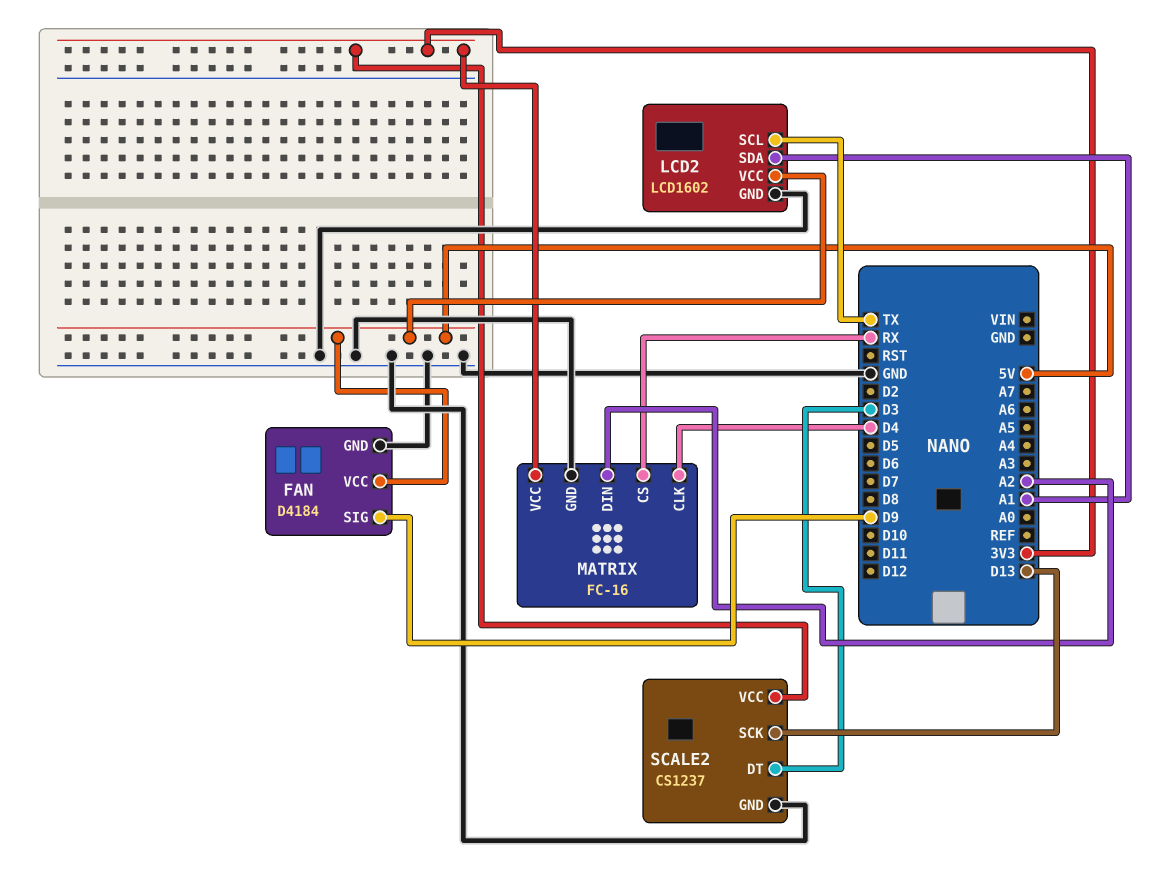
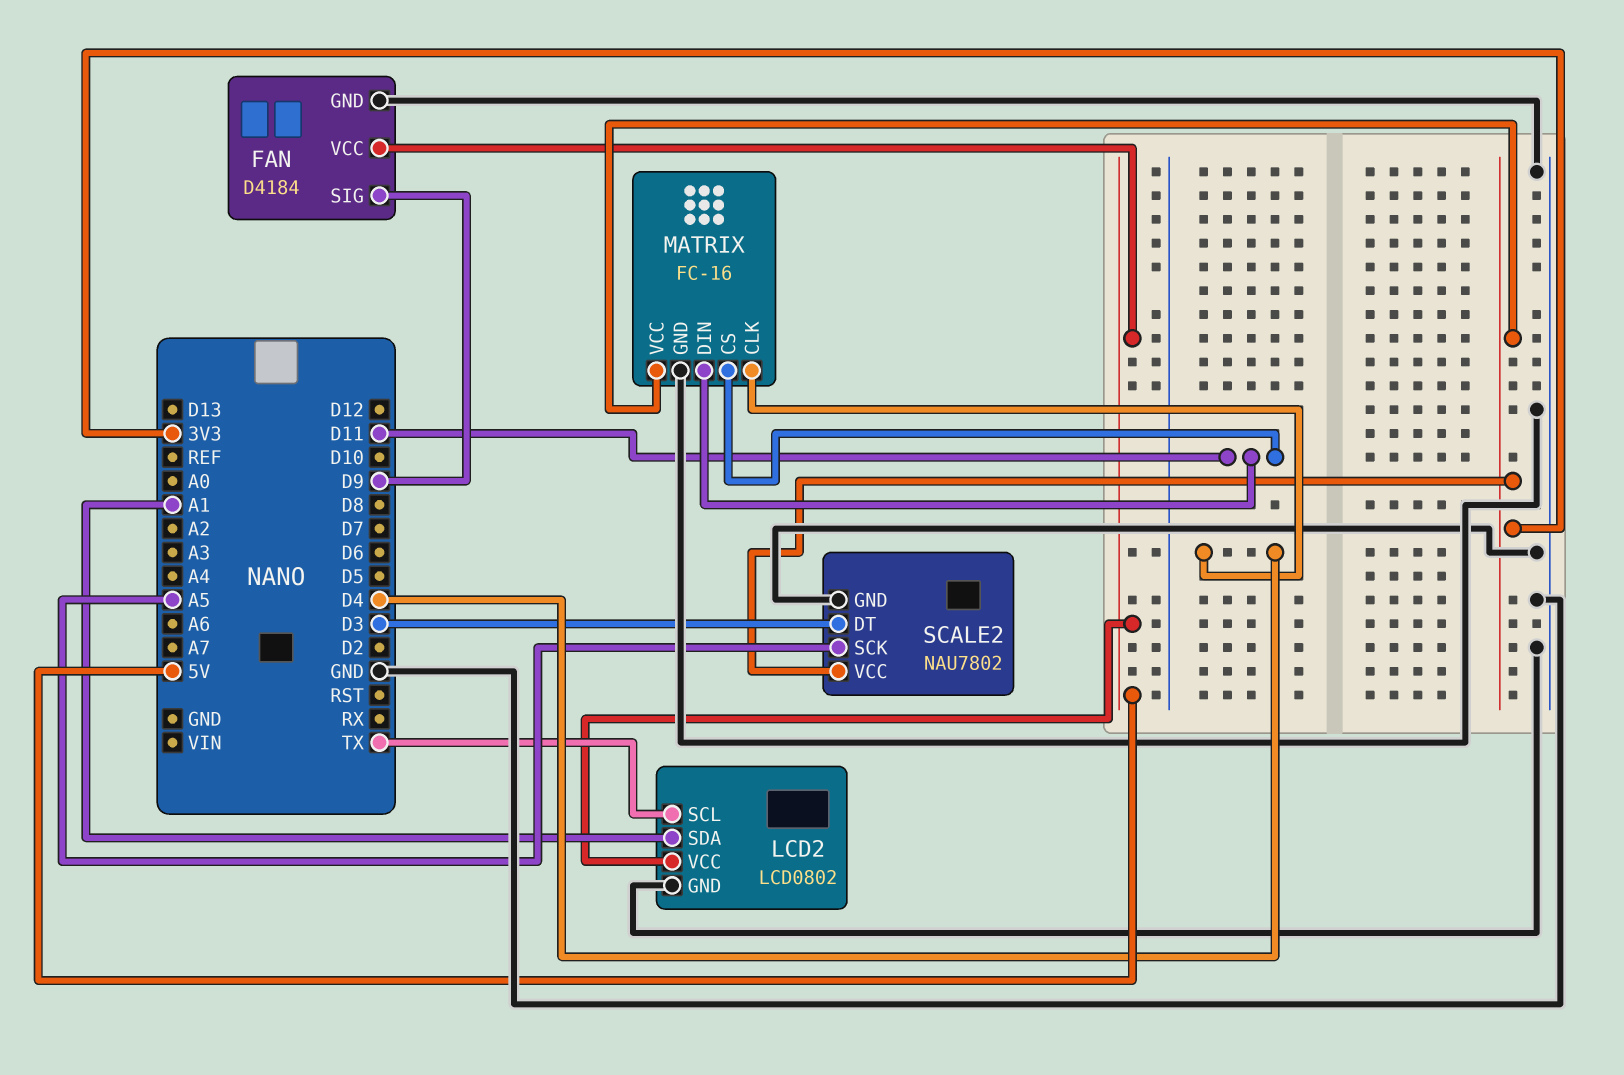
LCD2: LCD1602 -> LCD0802
MATRIX pin CS: RX -> D11
MATRIX pin DIN: A2 -> D11
SCALE2: CS1237 -> NAU7802
SCALE2 pin SCK: D13 -> A5

